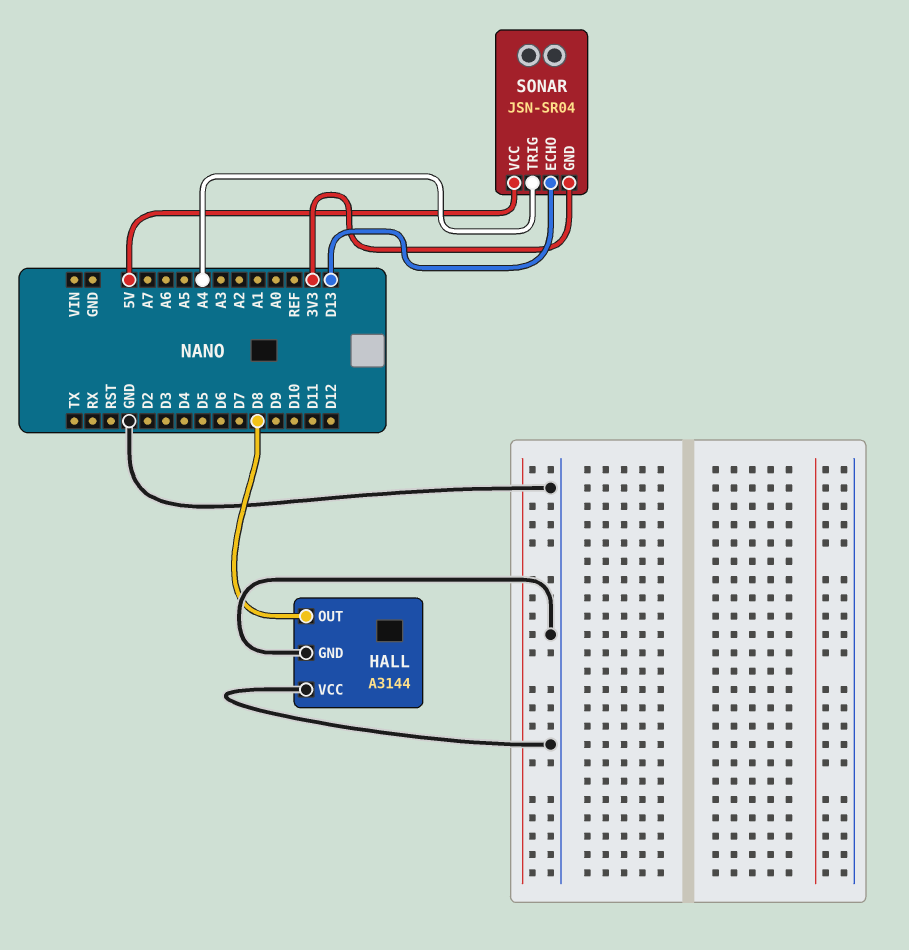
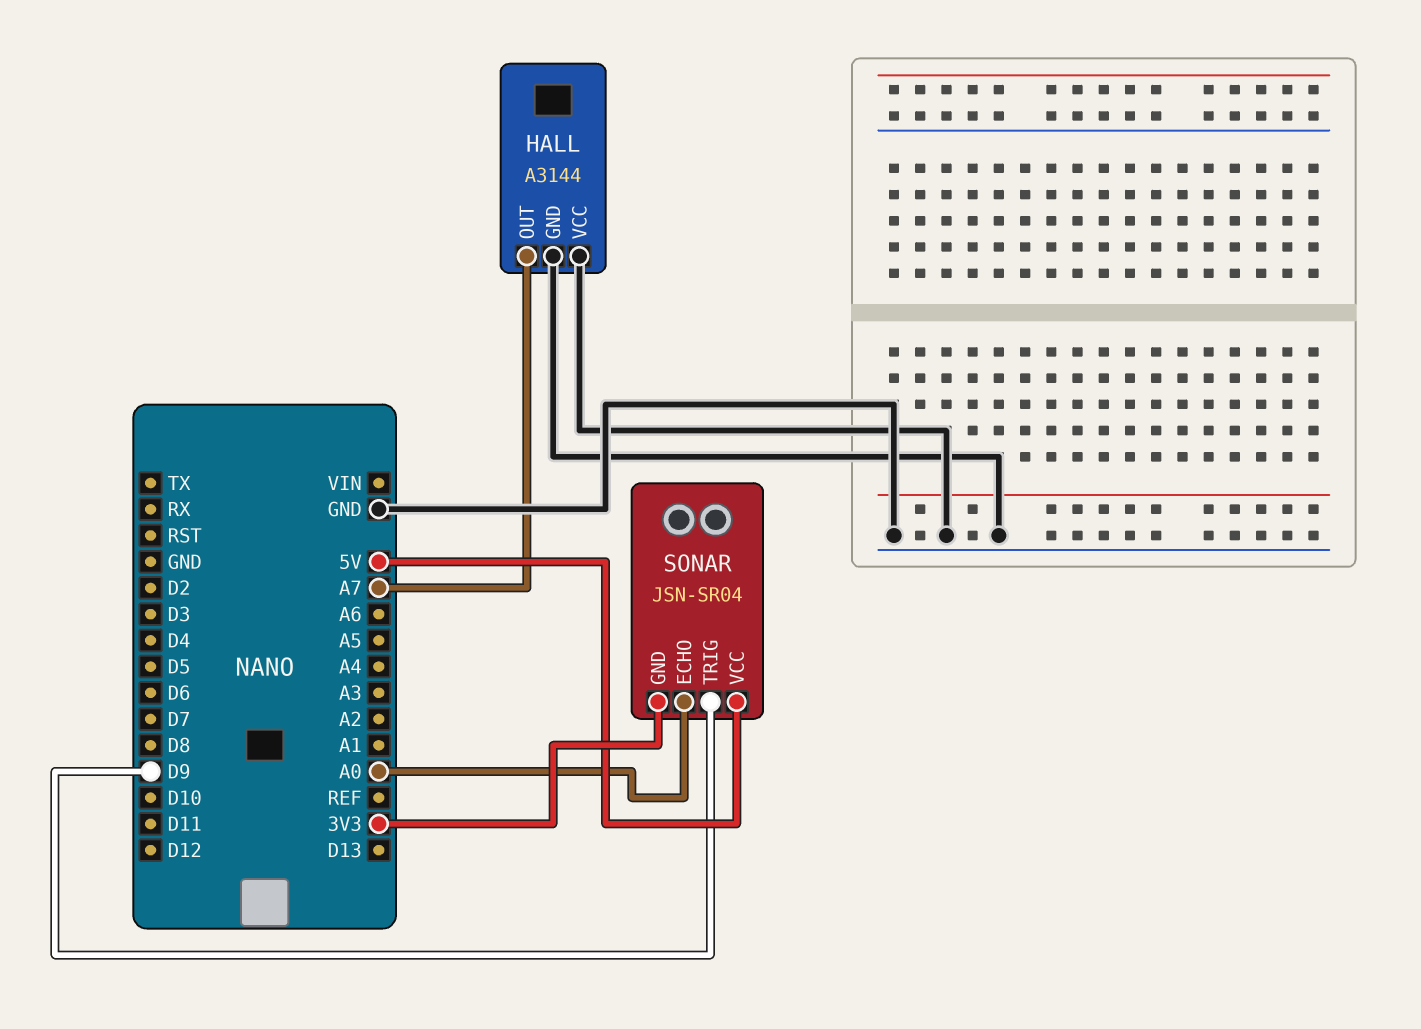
HALL pin OUT: D8 -> A7
SONAR pin ECHO: D13 -> A0
SONAR pin TRIG: A4 -> D9

